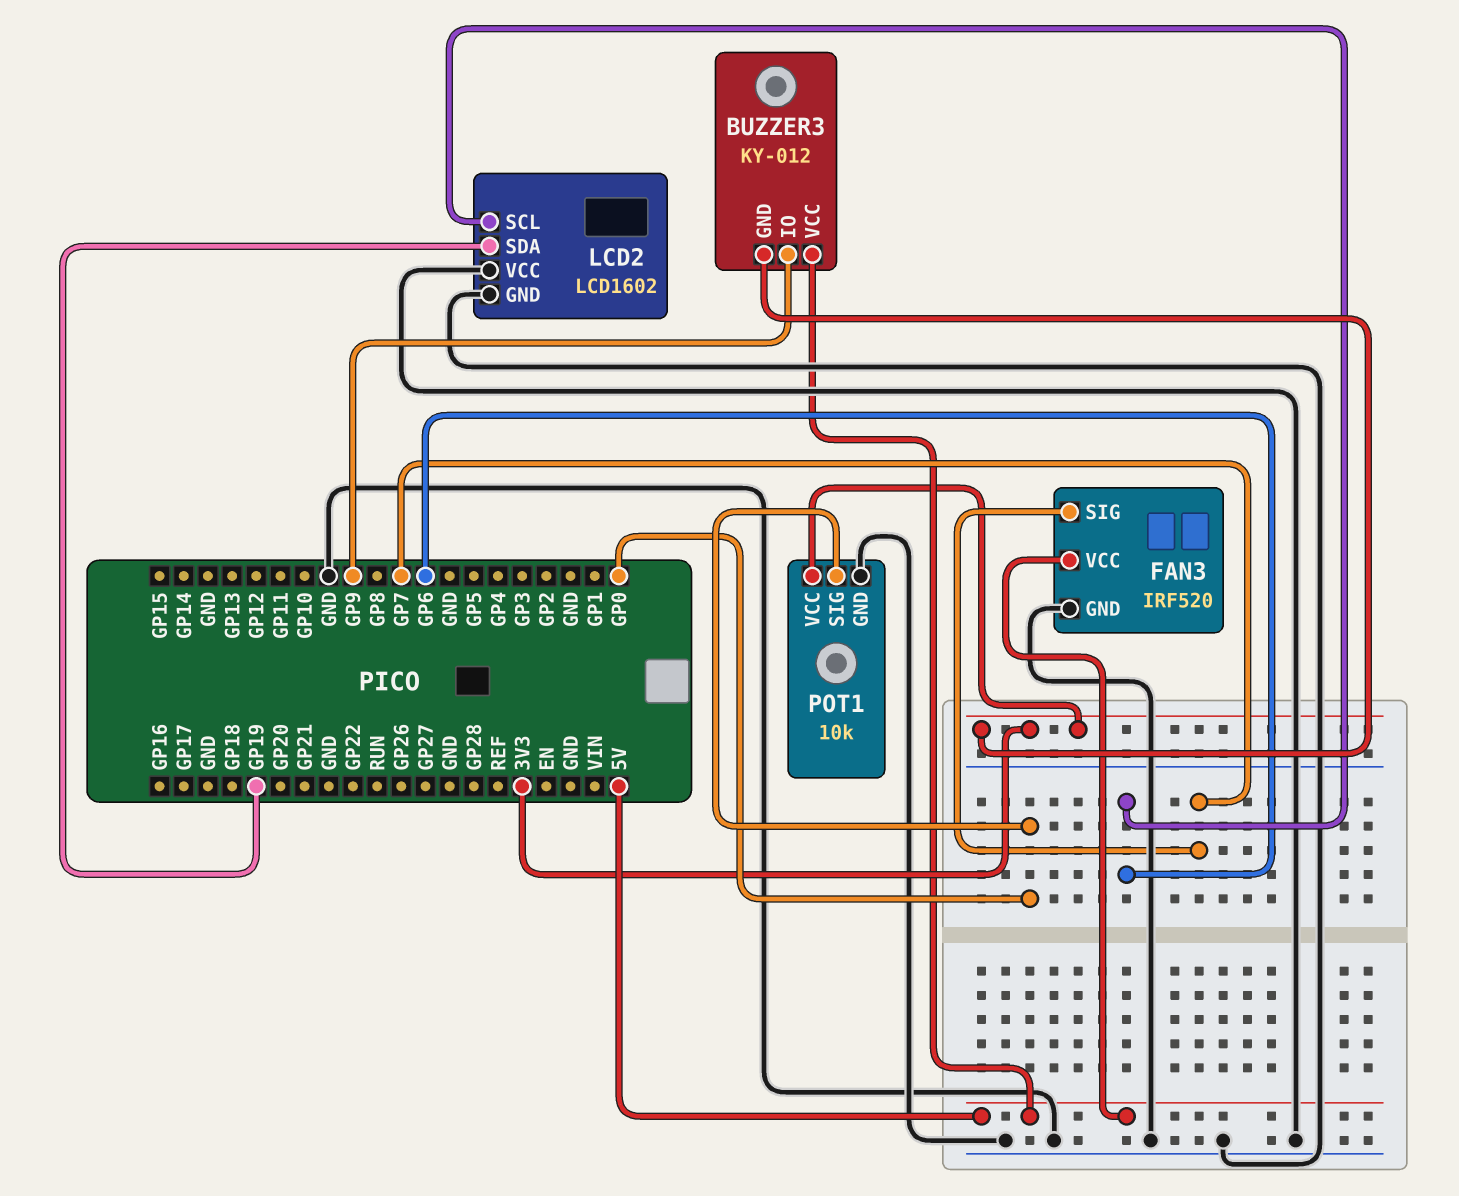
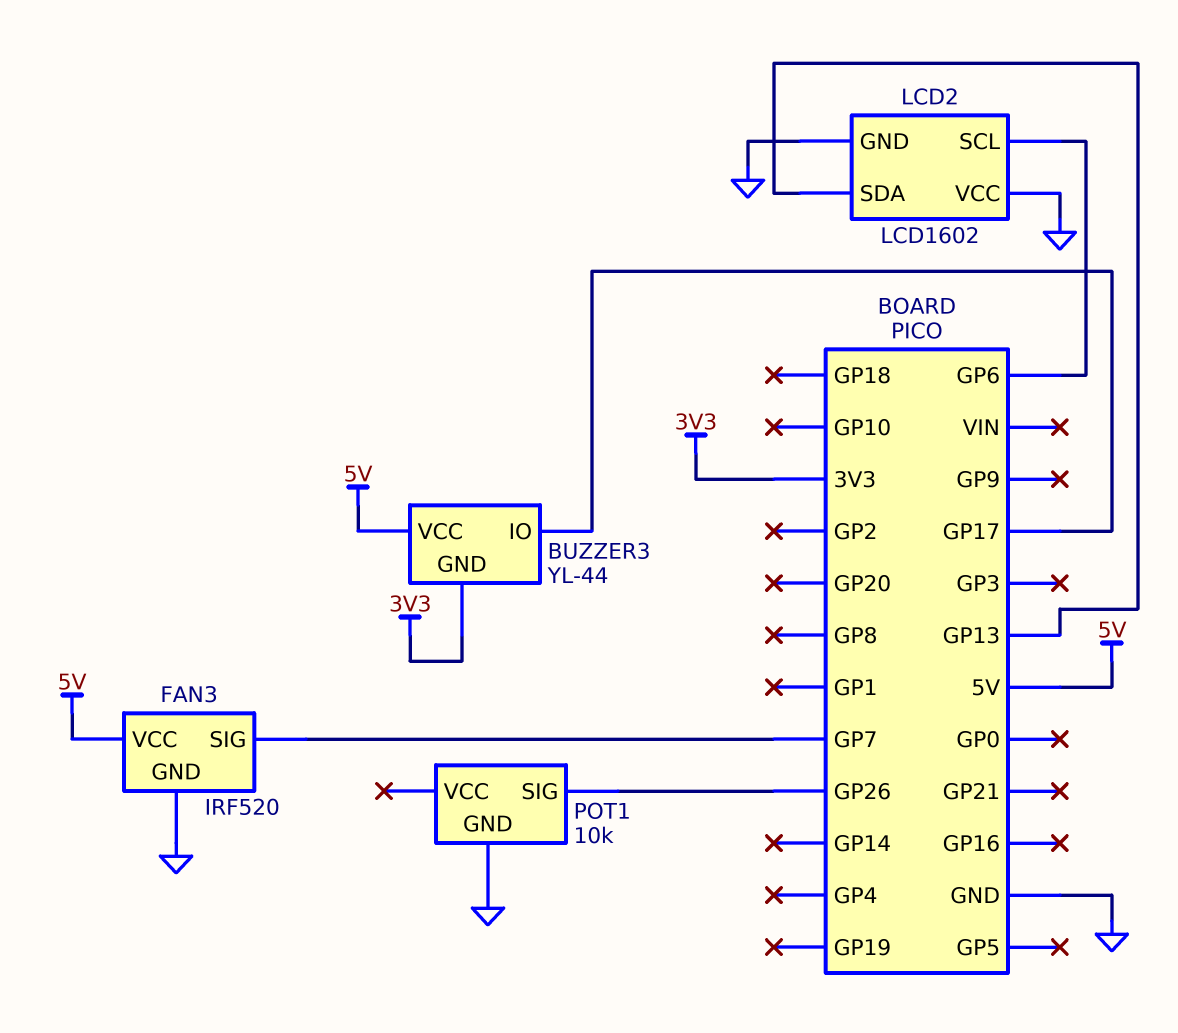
BUZZER3: KY-012 -> YL-44
BUZZER3 pin IO: GP9 -> GP17
LCD2 pin SDA: GP19 -> GP13
POT1 pin SIG: GP0 -> GP26
POT1 pin VCC: 3V3 -> none

